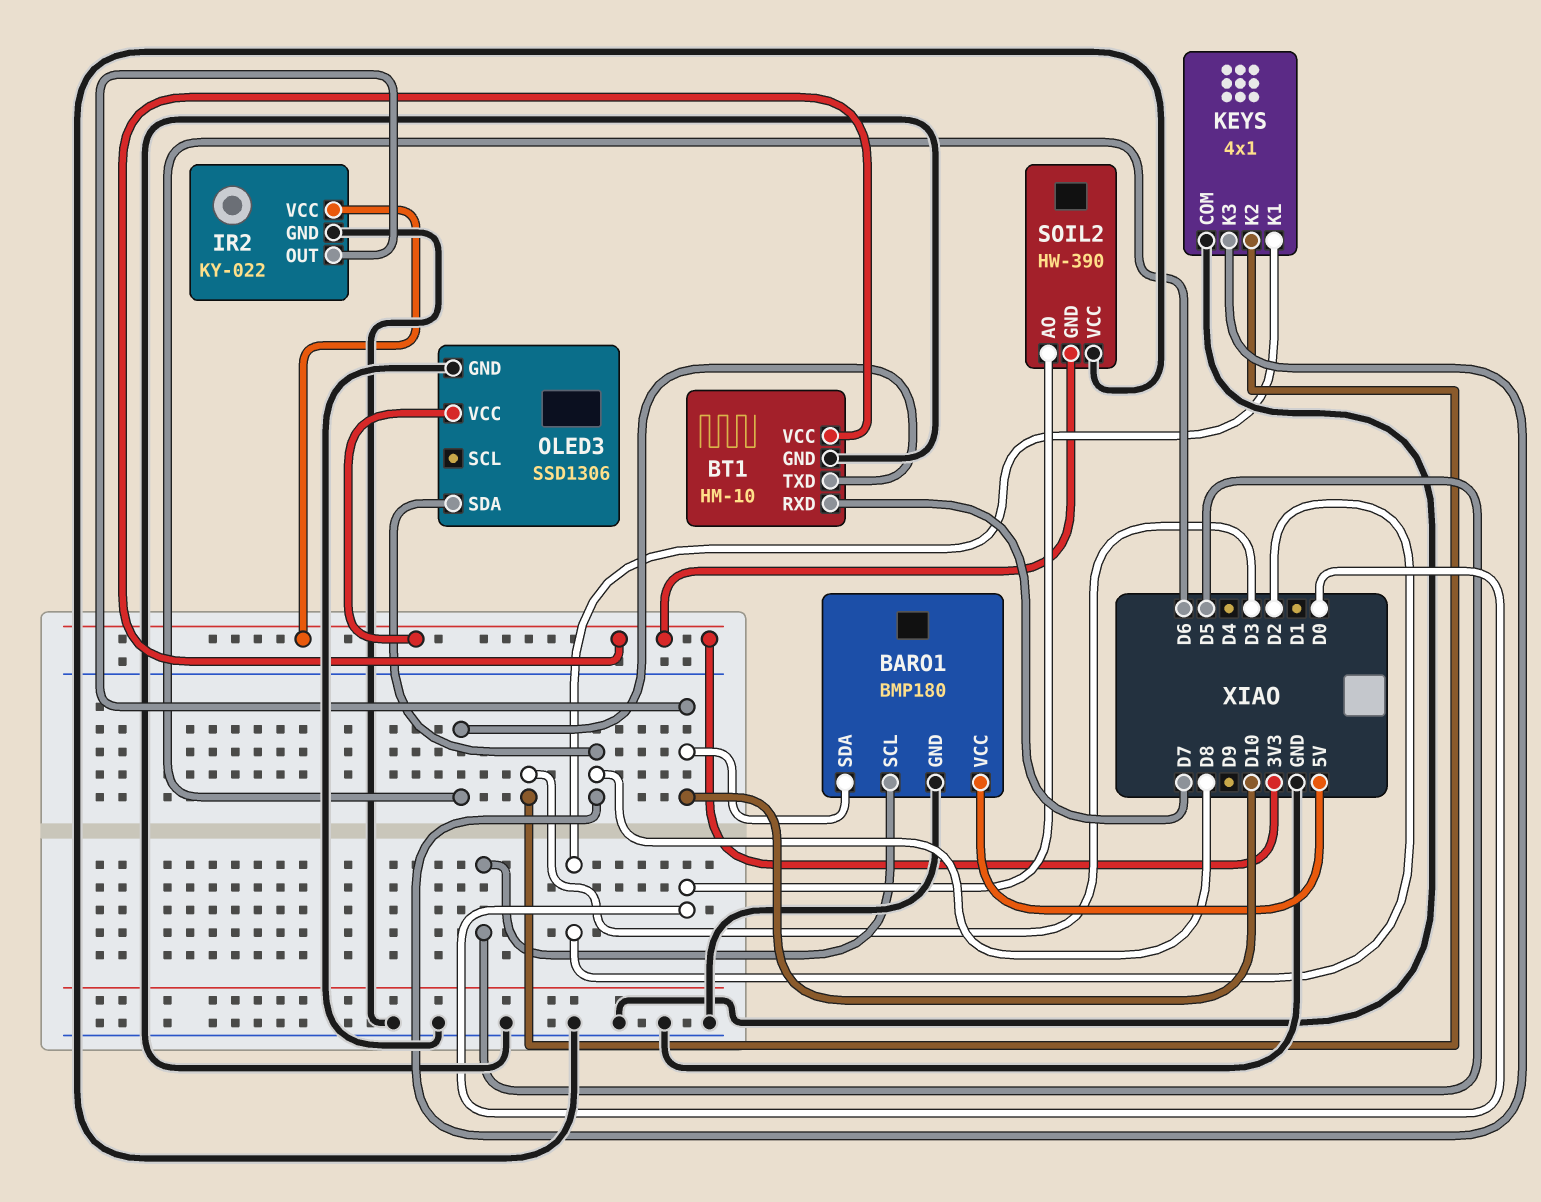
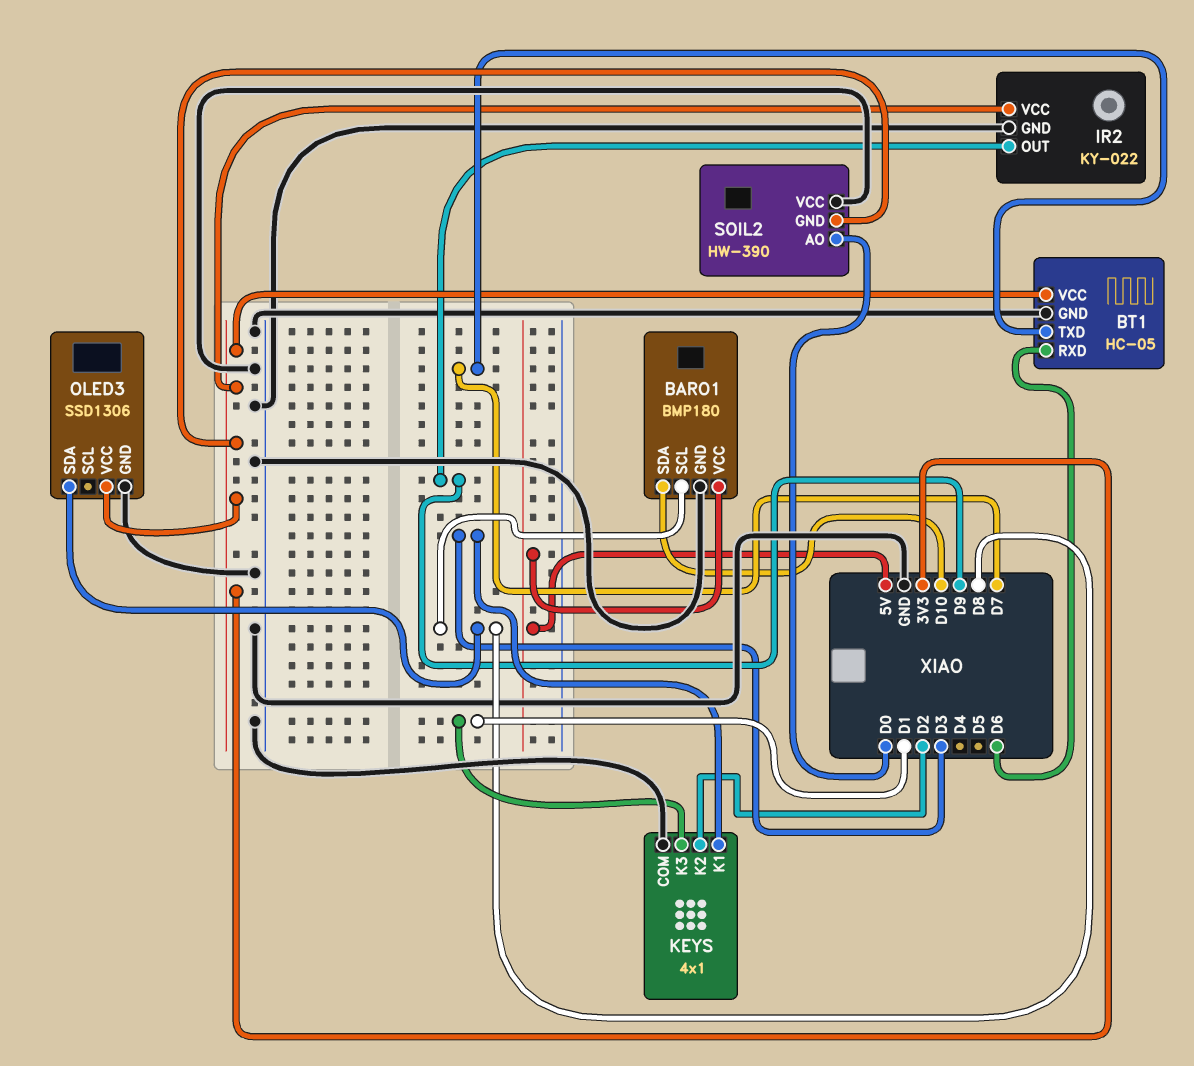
BARO1 pin SCL: D5 -> D8
BT1: HM-10 -> HC-05
BT1 pin RXD: D7 -> D6
BT1 pin TXD: D6 -> D7
IR2 pin OUT: D10 -> D9
KEYS pin K1: D2 -> D3
KEYS pin K2: D3 -> D2
KEYS pin K3: D8 -> D1

